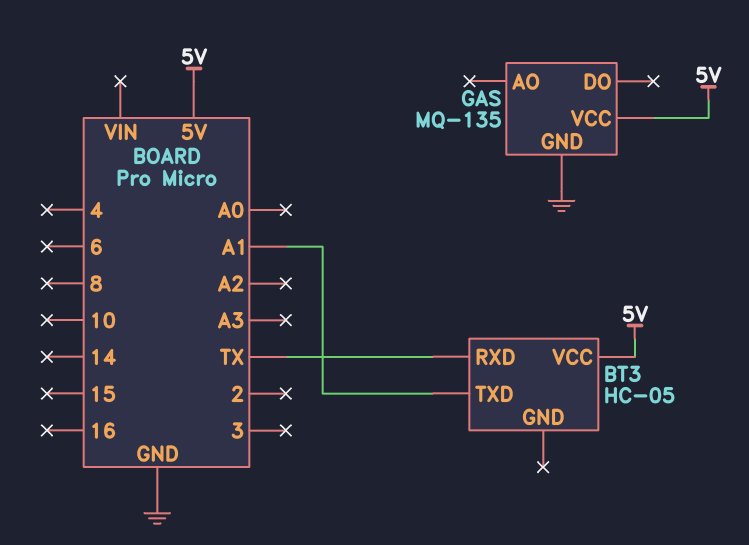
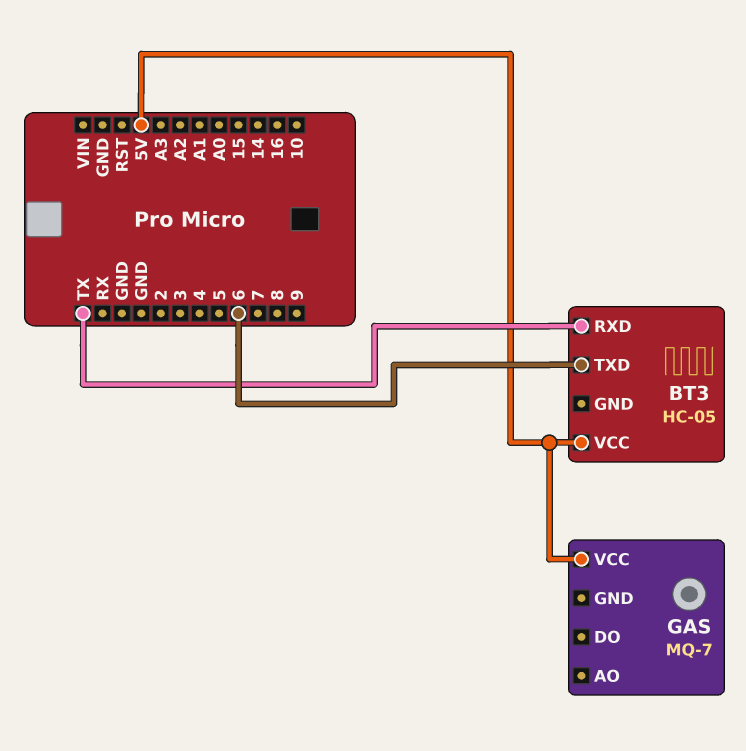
BT3 pin TXD: A1 -> 6
GAS: MQ-135 -> MQ-7
GAS pin GND: GND -> none

